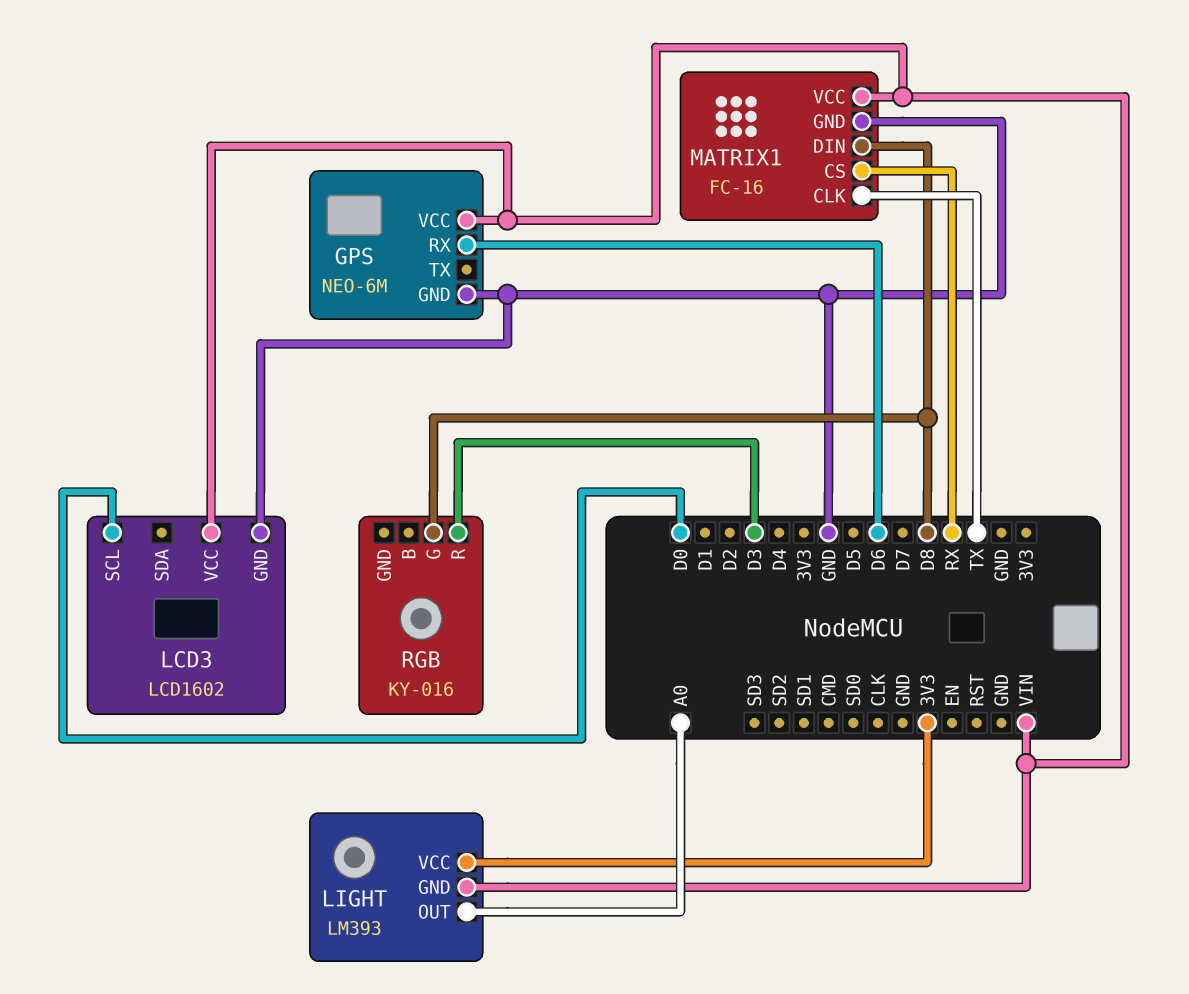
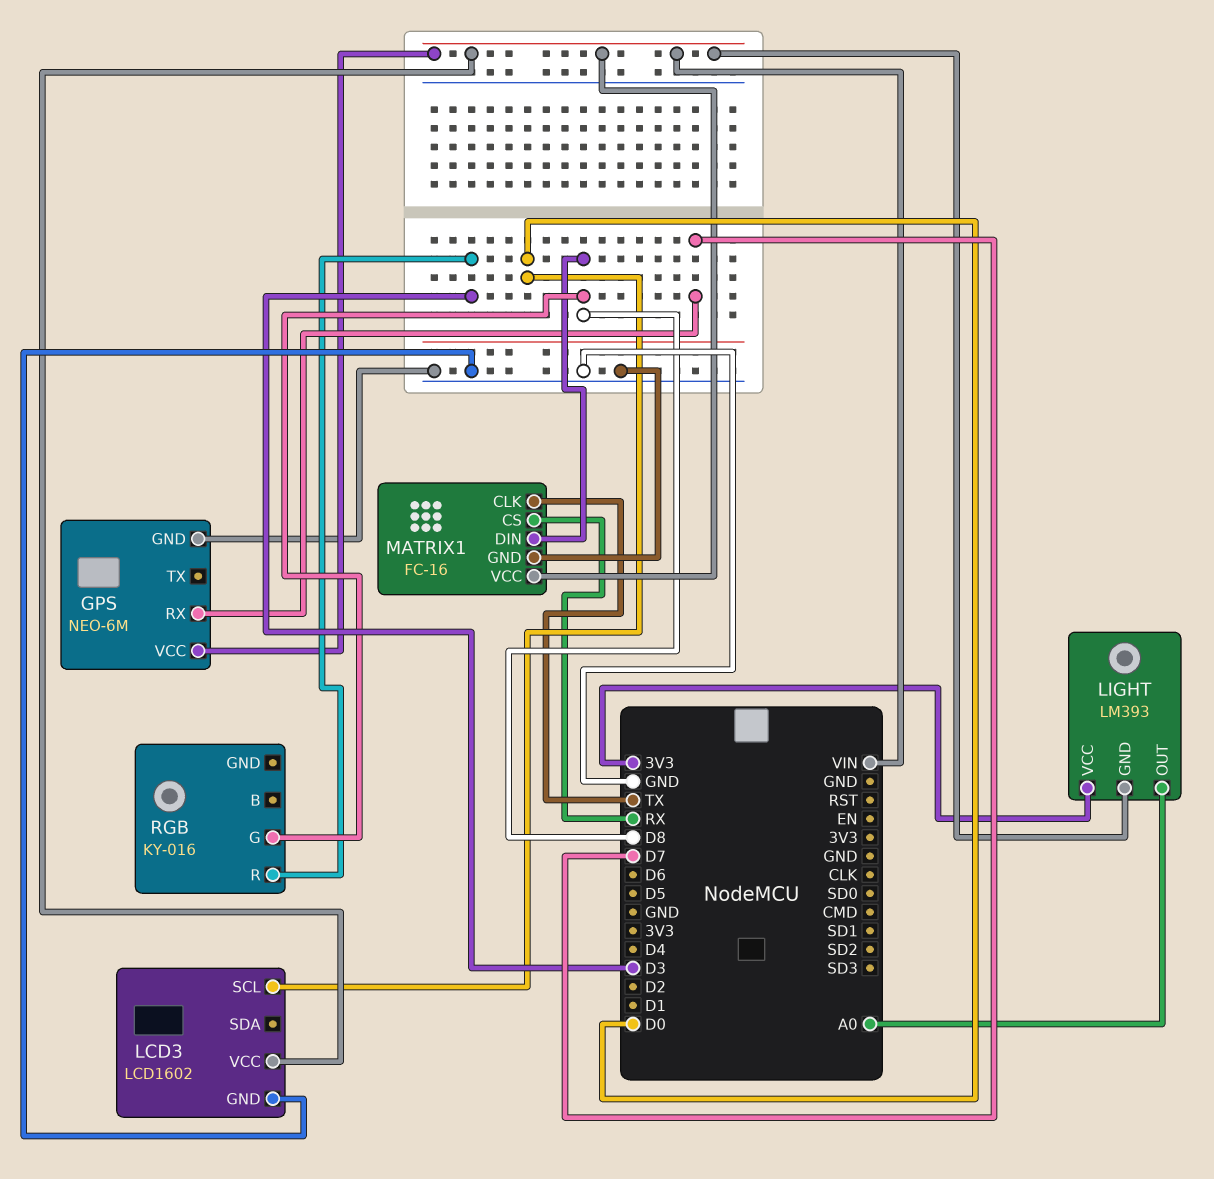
GPS pin RX: D6 -> D7

